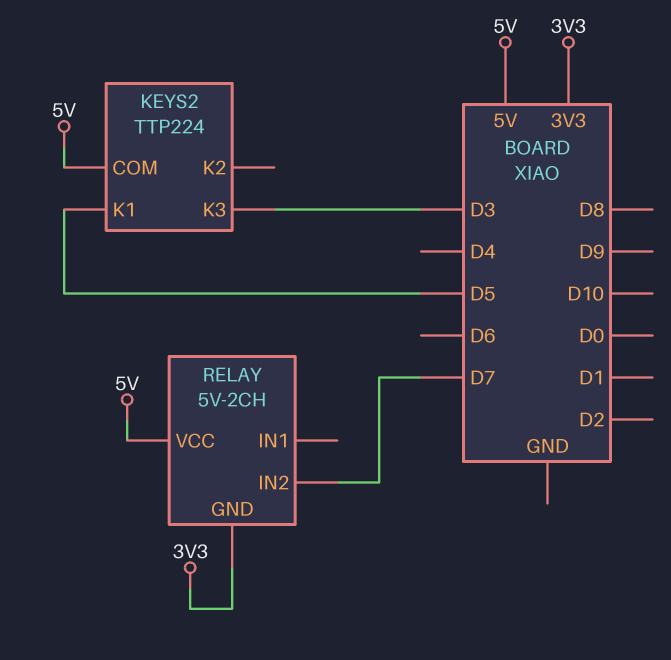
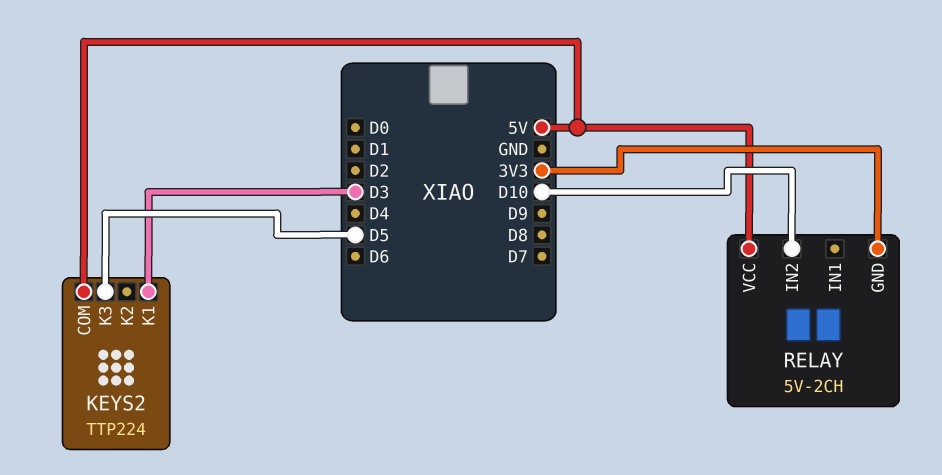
KEYS2 pin K1: D5 -> D3
KEYS2 pin K3: D3 -> D5
RELAY pin IN2: D7 -> D10

